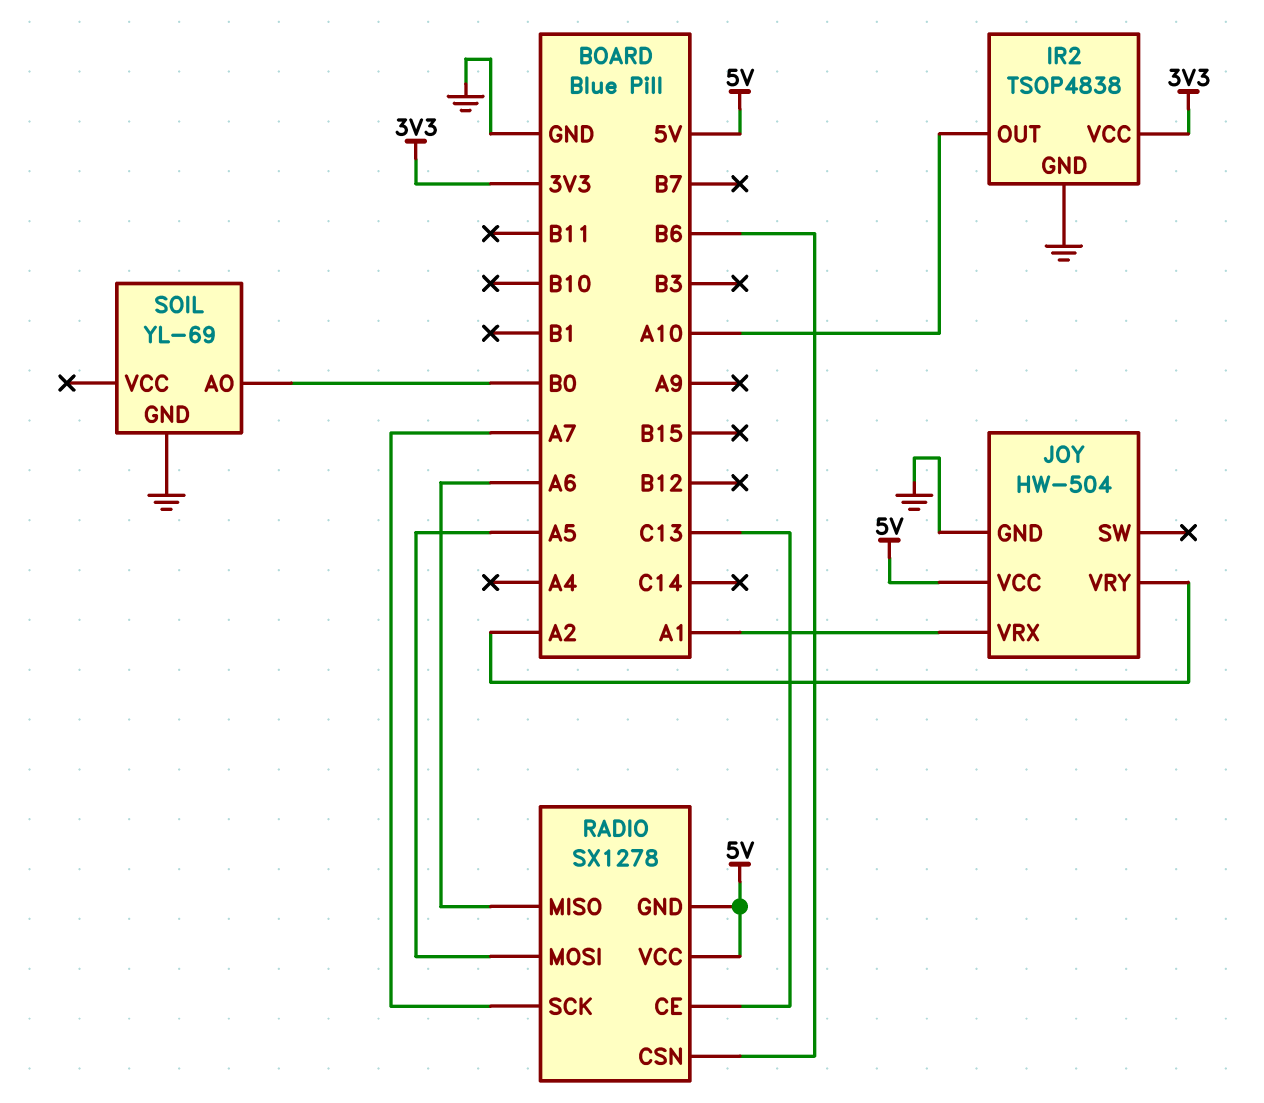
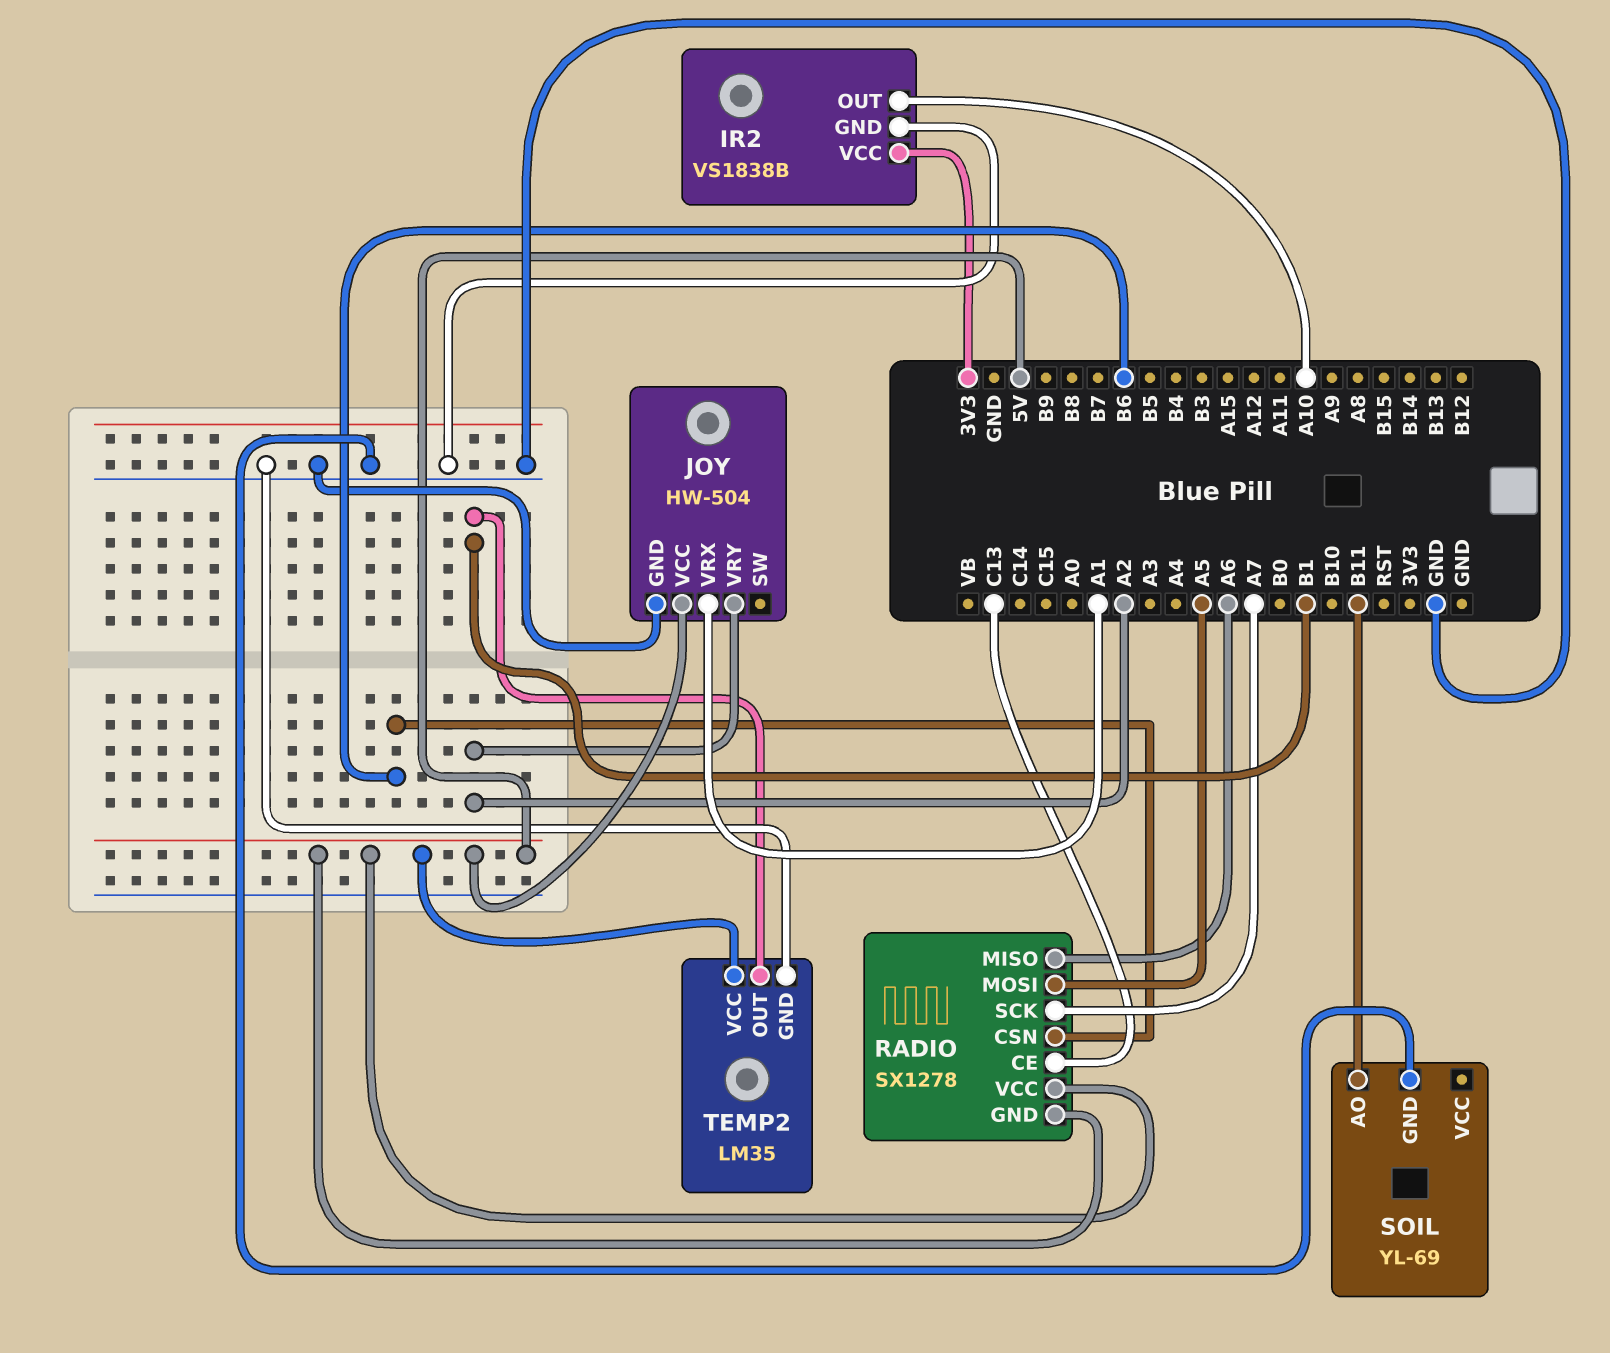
IR2: TSOP4838 -> VS1838B
SOIL pin AO: B0 -> B11
TEMP2: none -> LM35
TEMP2 pin GND: none -> GND
TEMP2 pin OUT: none -> B1
TEMP2 pin VCC: none -> 5V

